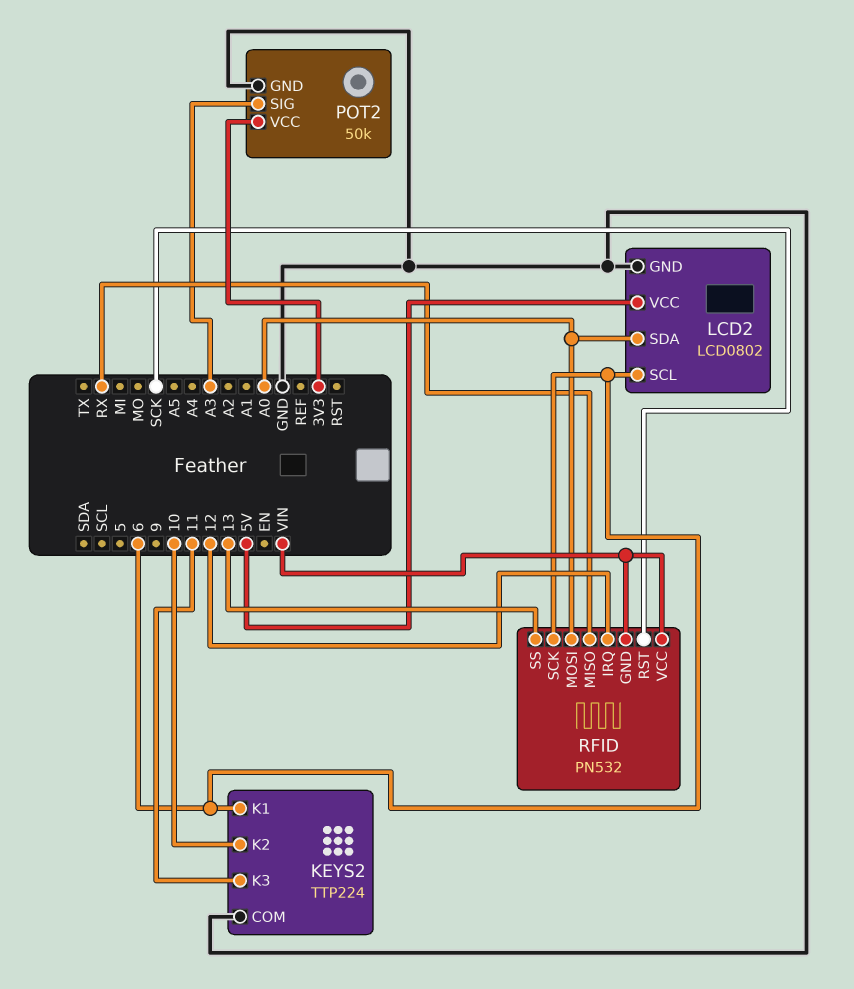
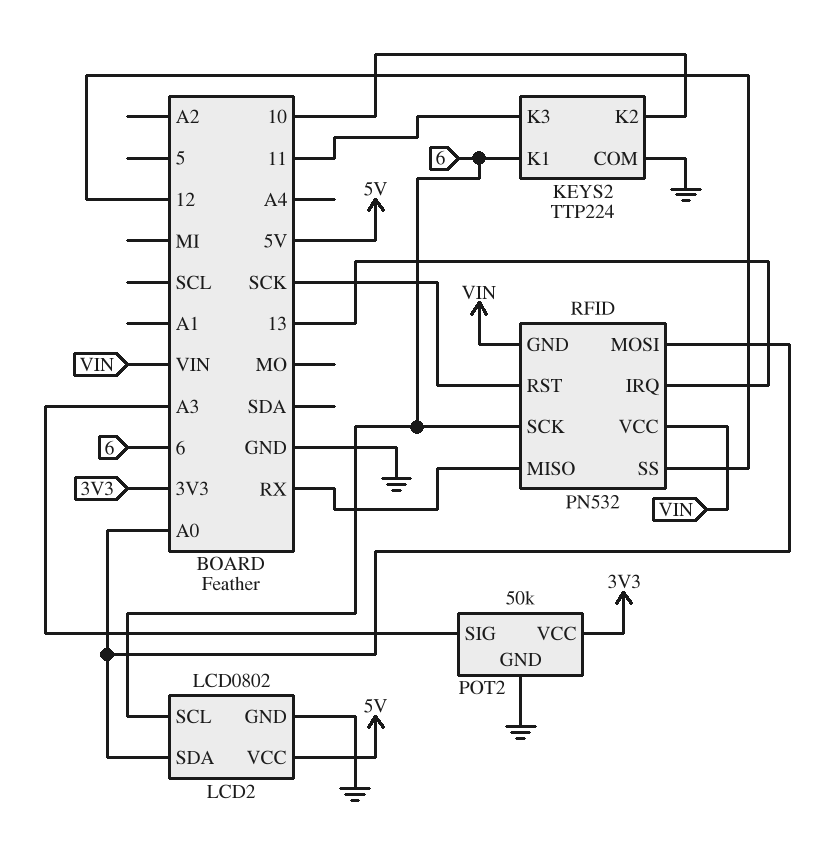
RFID pin IRQ: 12 -> 13
RFID pin SS: 13 -> 12

